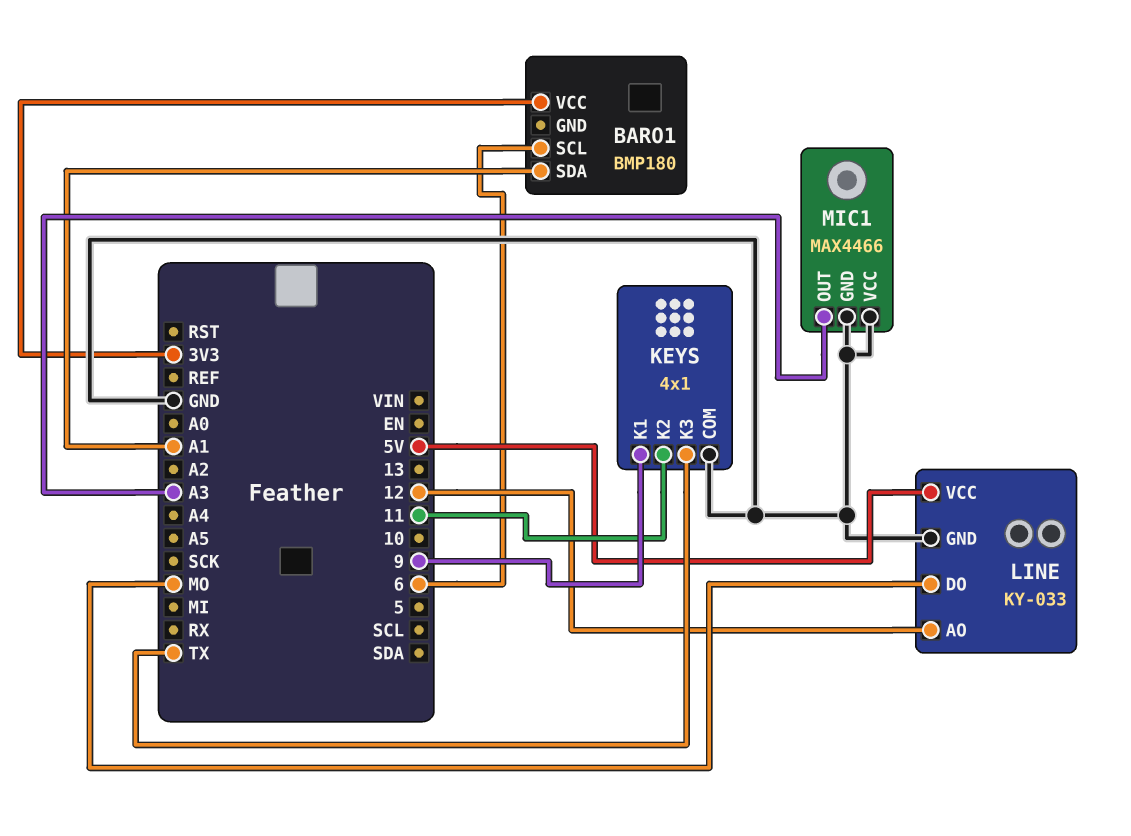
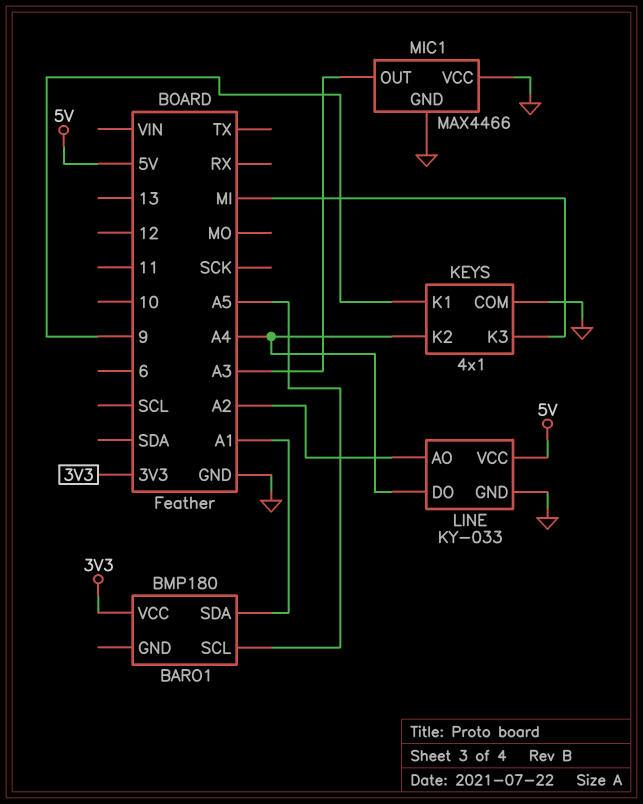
BARO1 pin SCL: 6 -> A5
KEYS pin K2: 11 -> A4
KEYS pin K3: TX -> MI
LINE pin AO: 12 -> A2
LINE pin DO: MO -> A4

